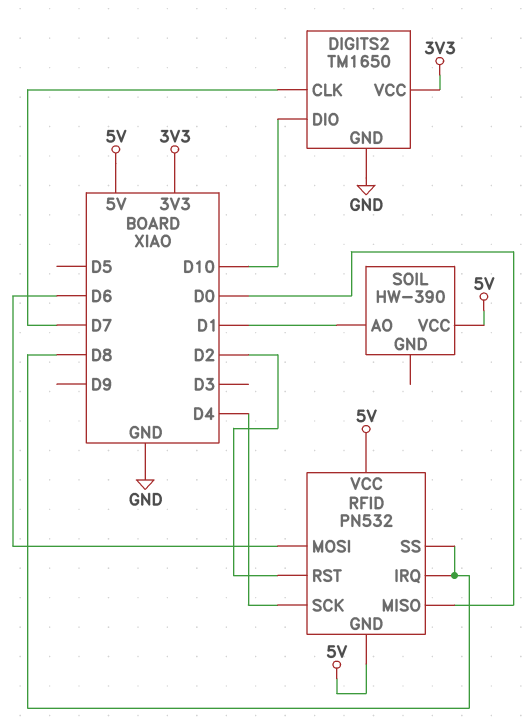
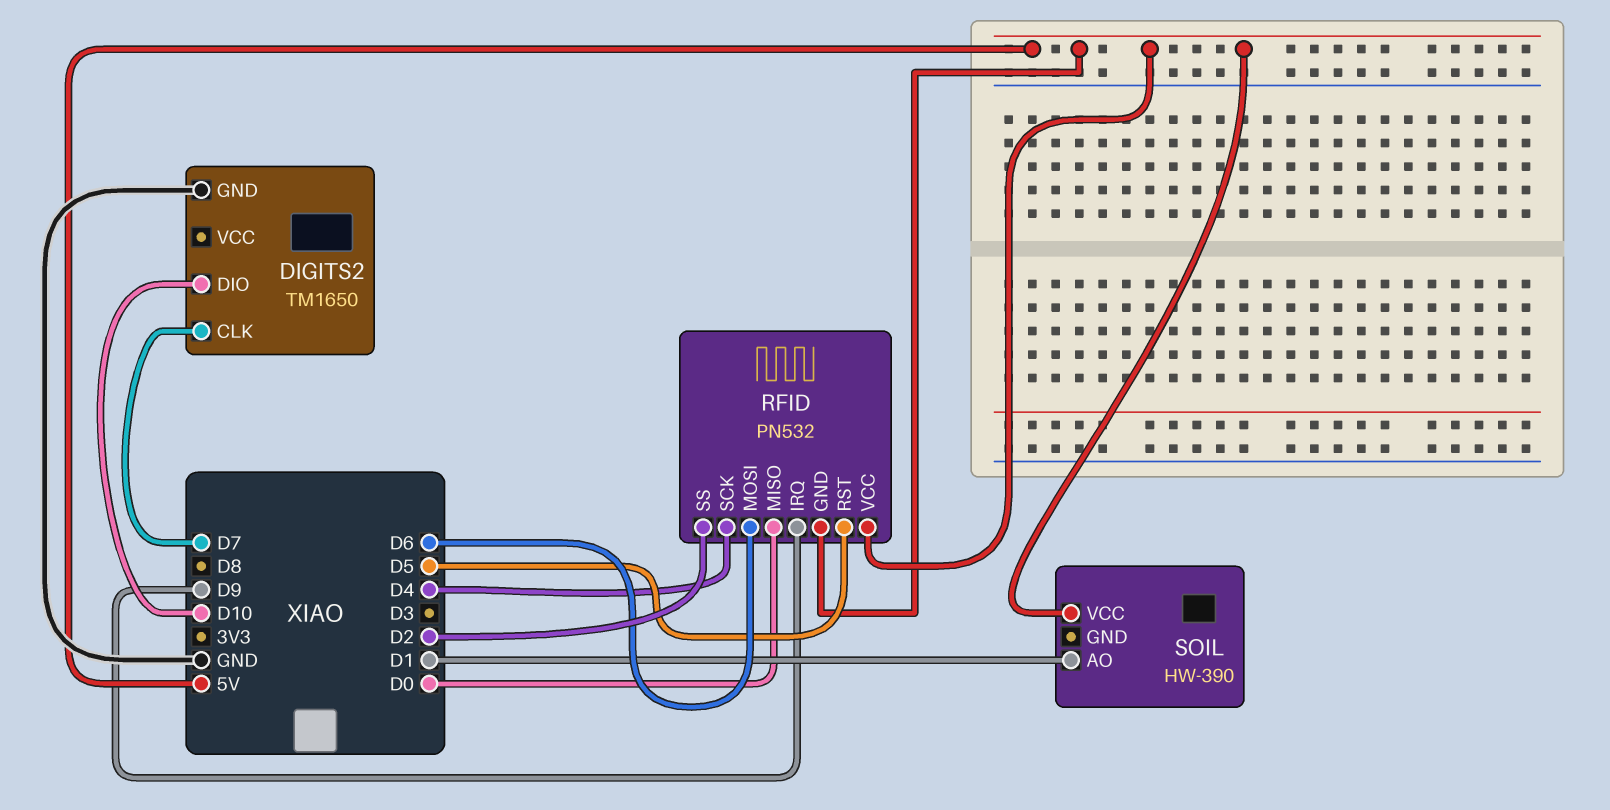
DIGITS2 pin VCC: 3V3 -> none
RFID pin IRQ: D8 -> D9
RFID pin RST: D2 -> D5
RFID pin SS: D8 -> D2

